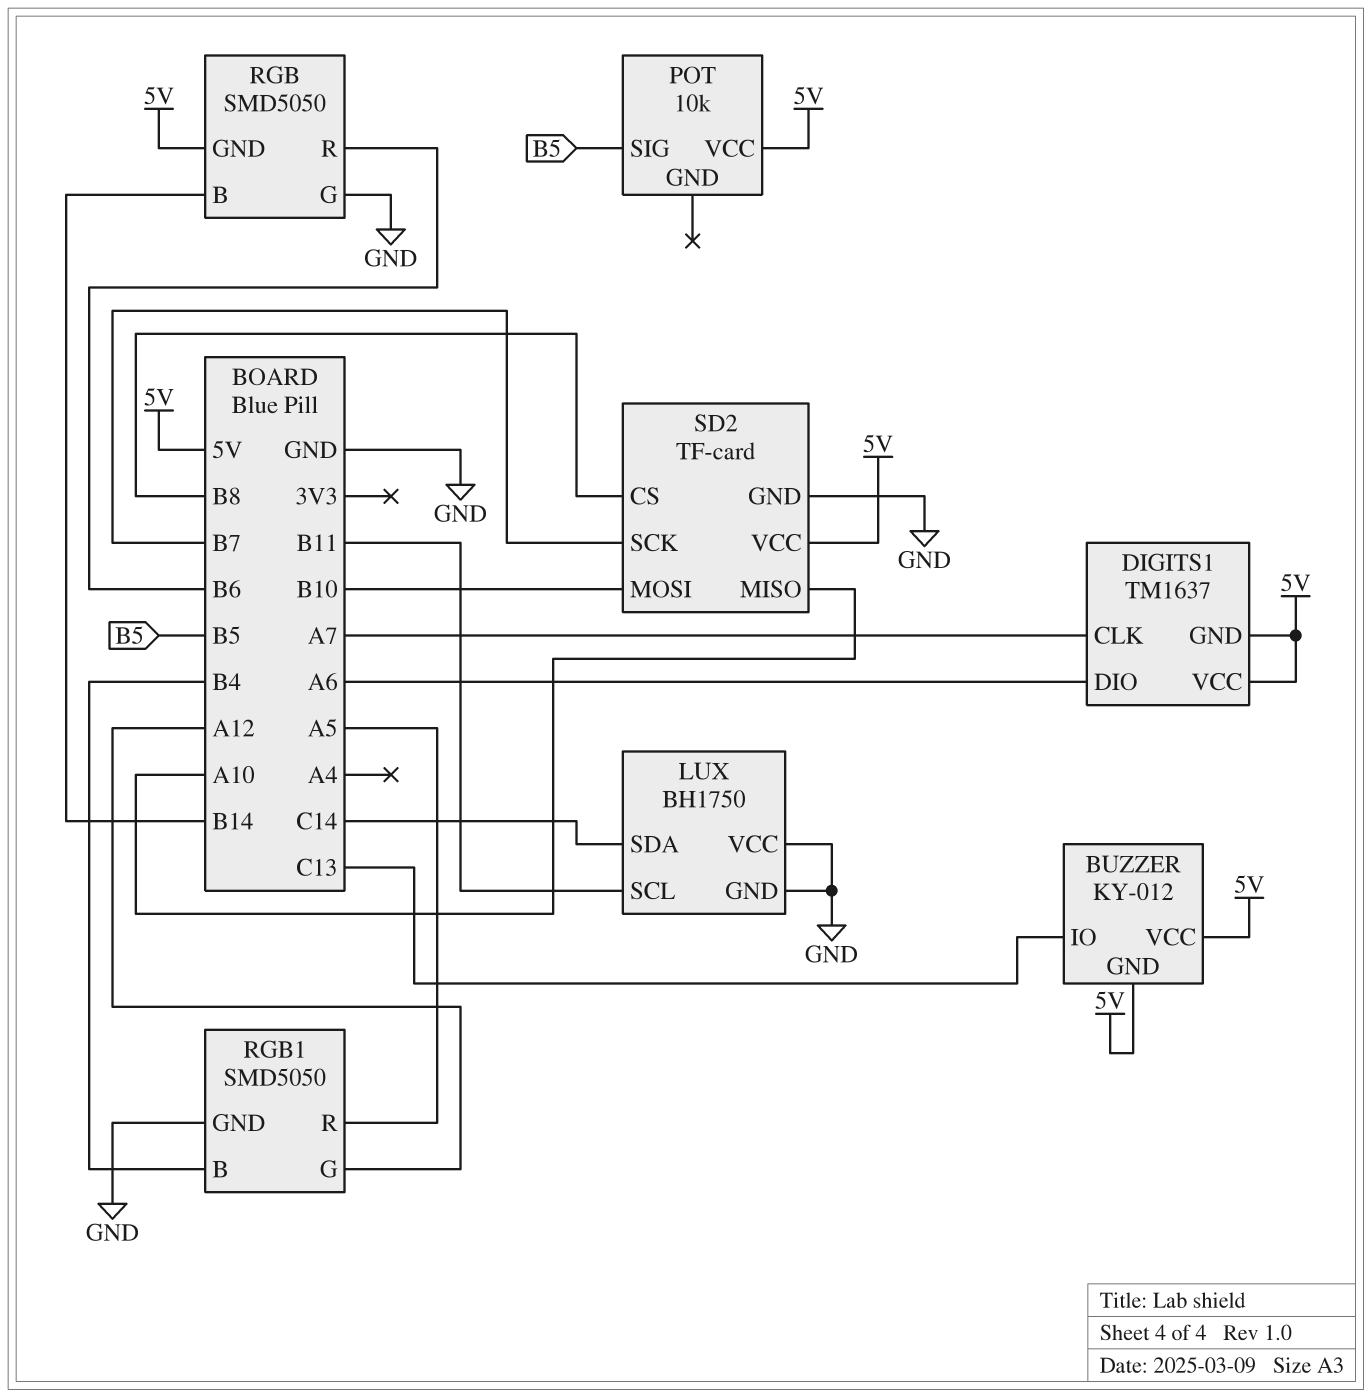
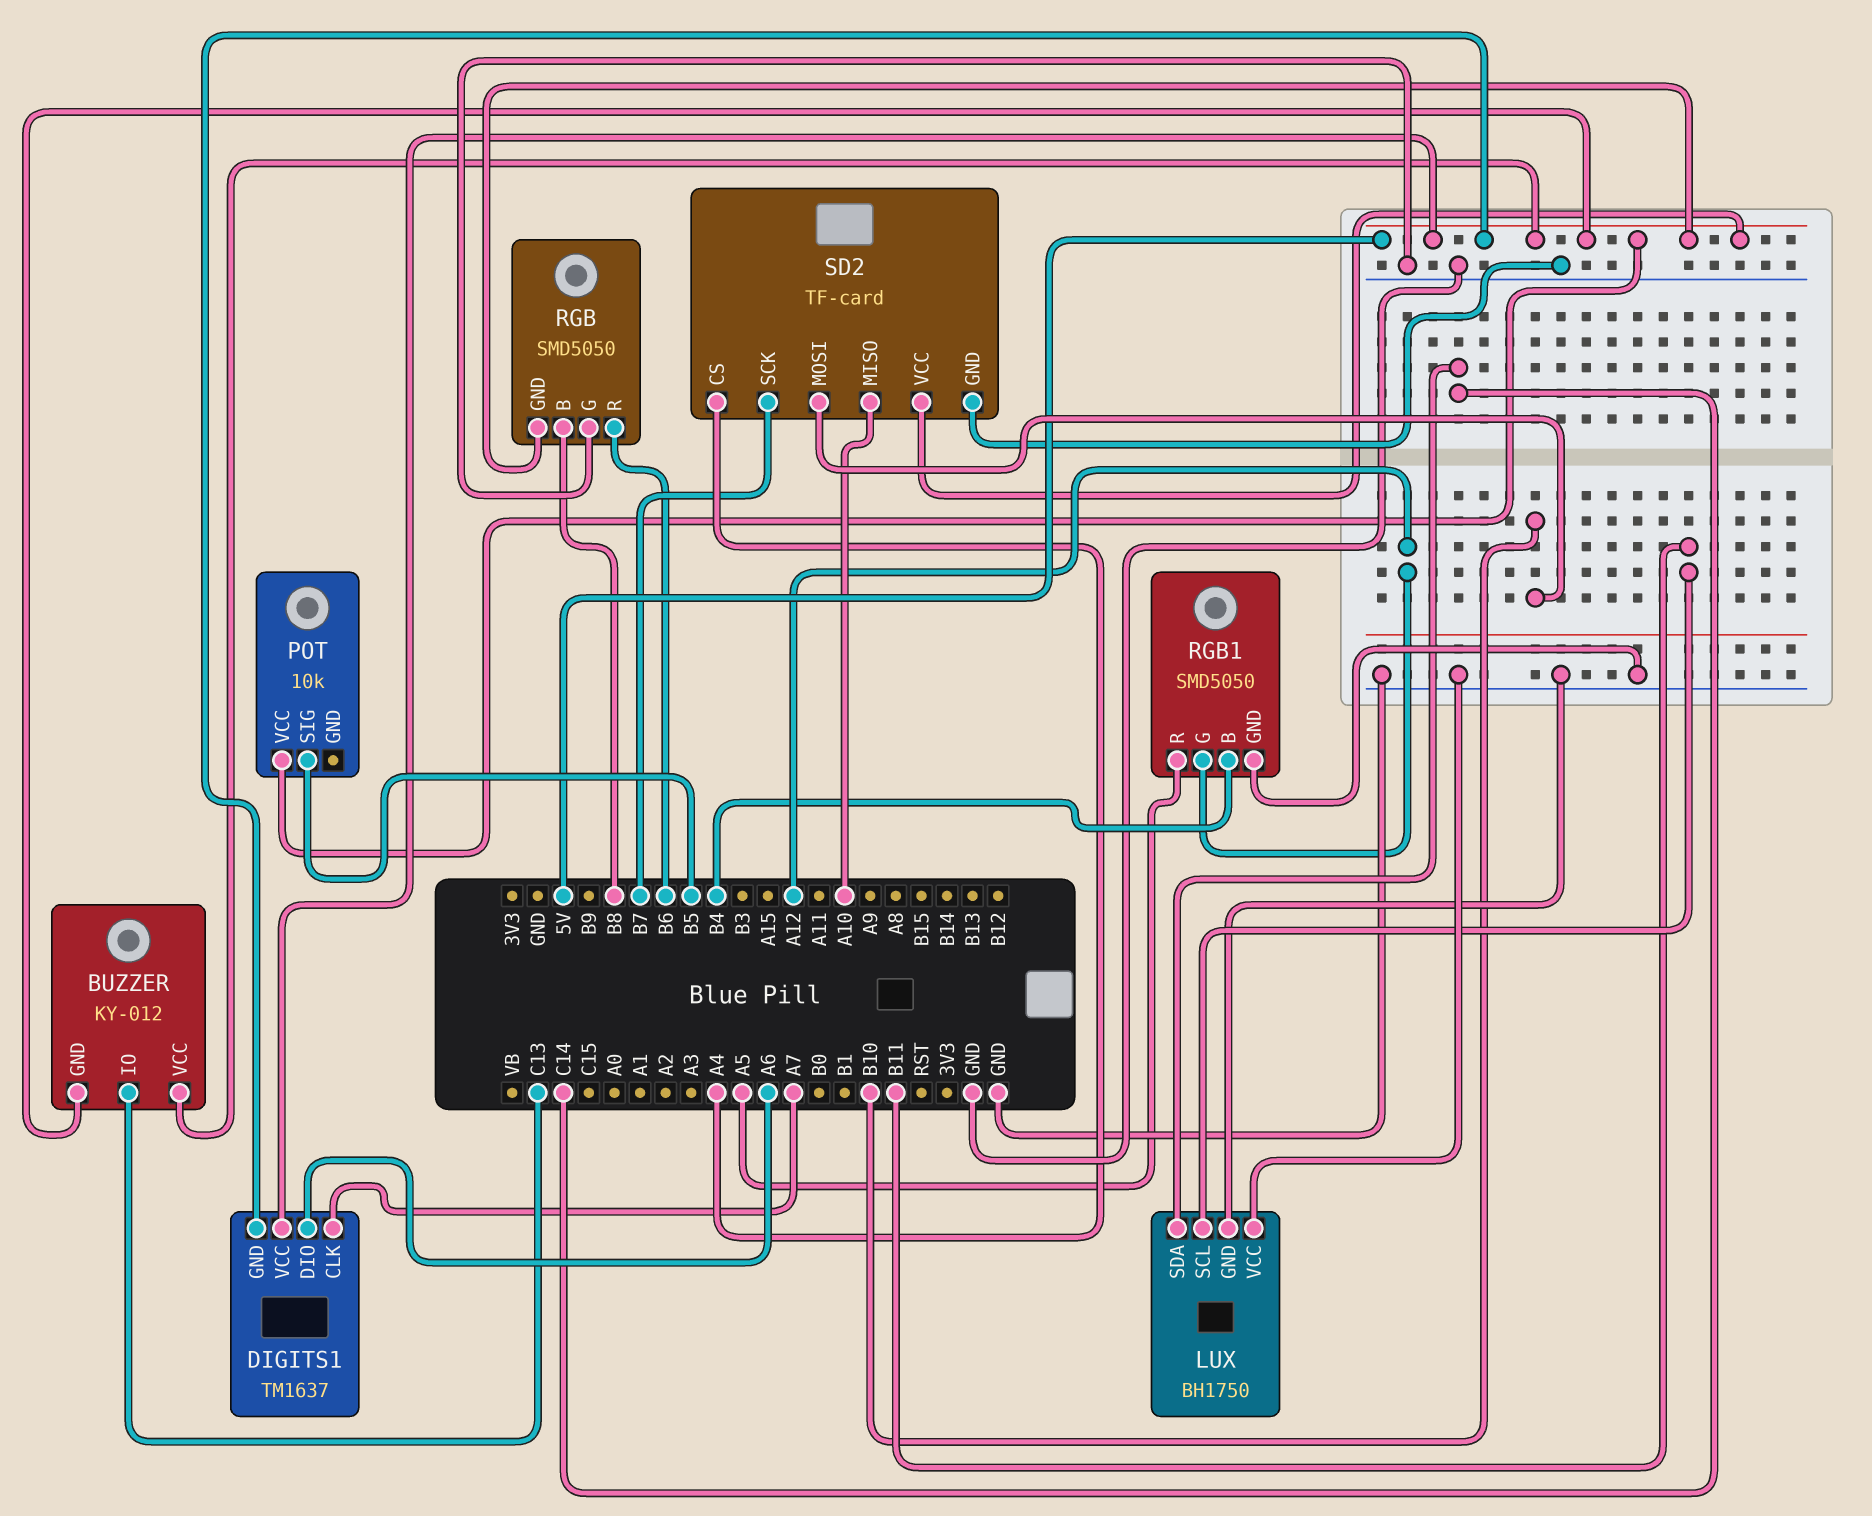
RGB pin B: B14 -> B8
SD2 pin CS: B8 -> A4

